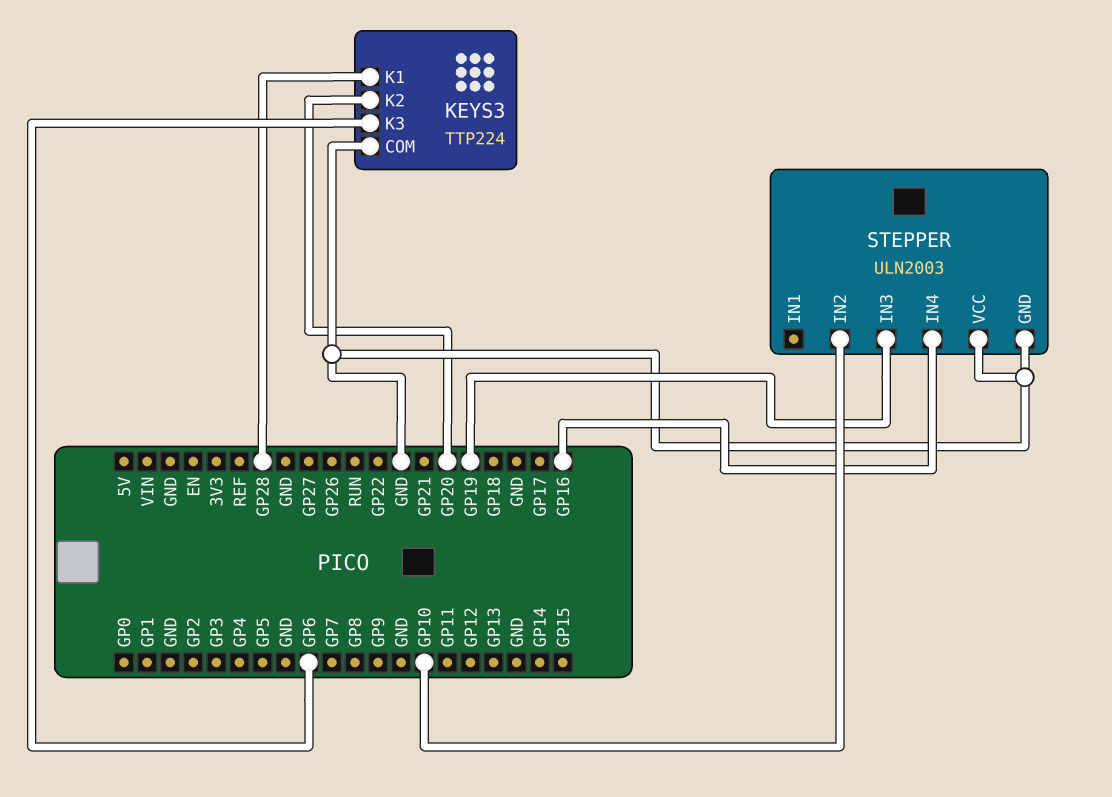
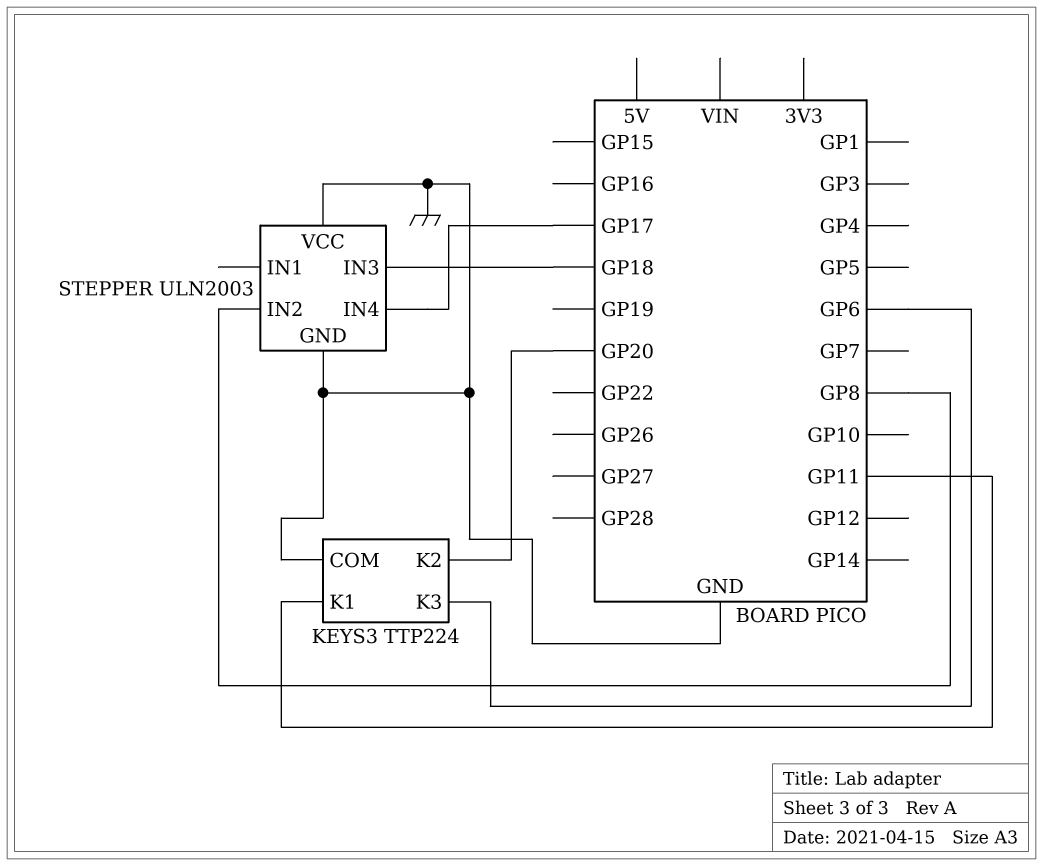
KEYS3 pin K1: GP28 -> GP11
STEPPER pin IN2: GP10 -> GP8
STEPPER pin IN3: GP19 -> GP18
STEPPER pin IN4: GP16 -> GP17

